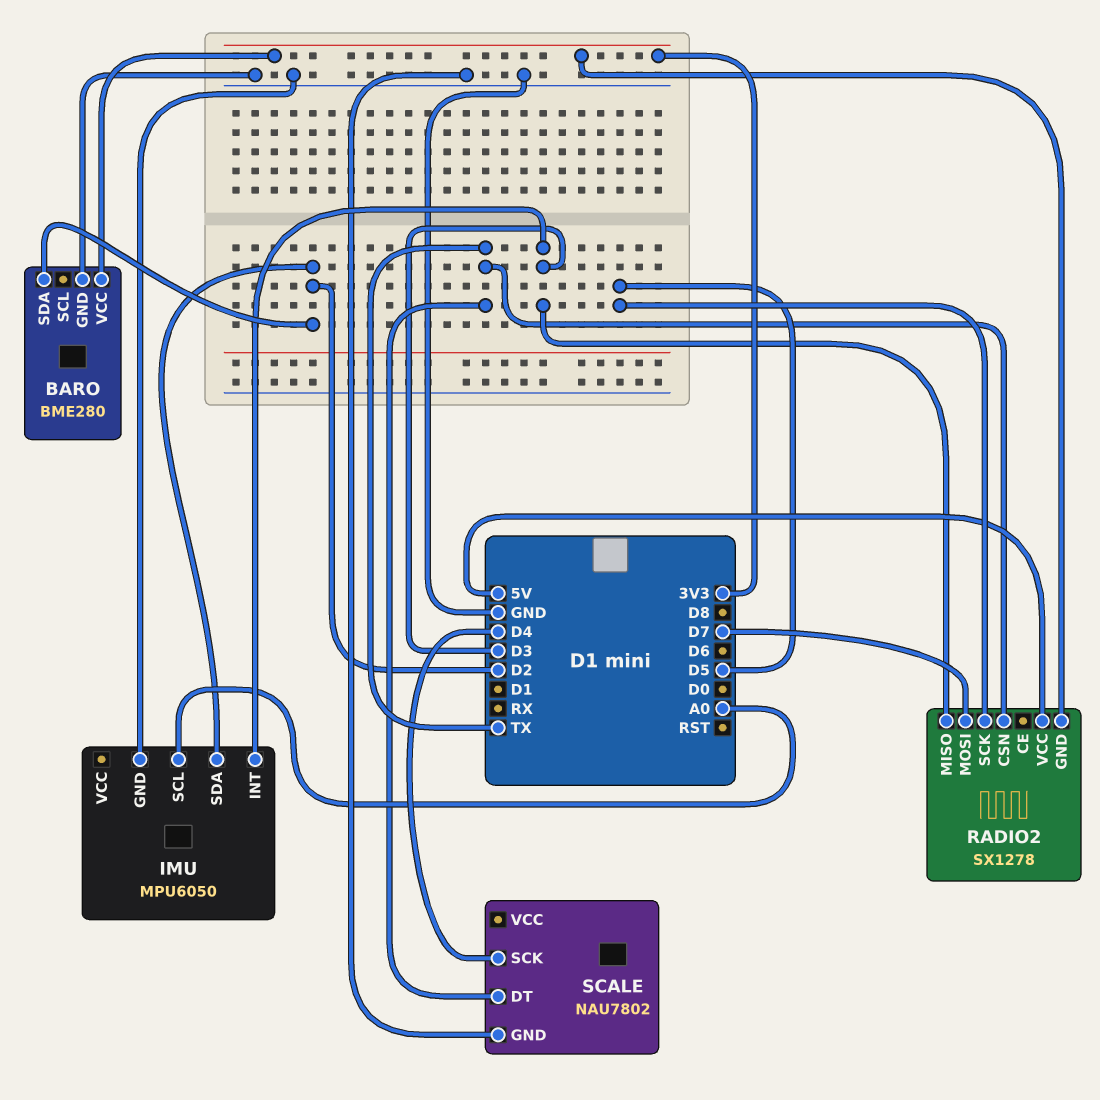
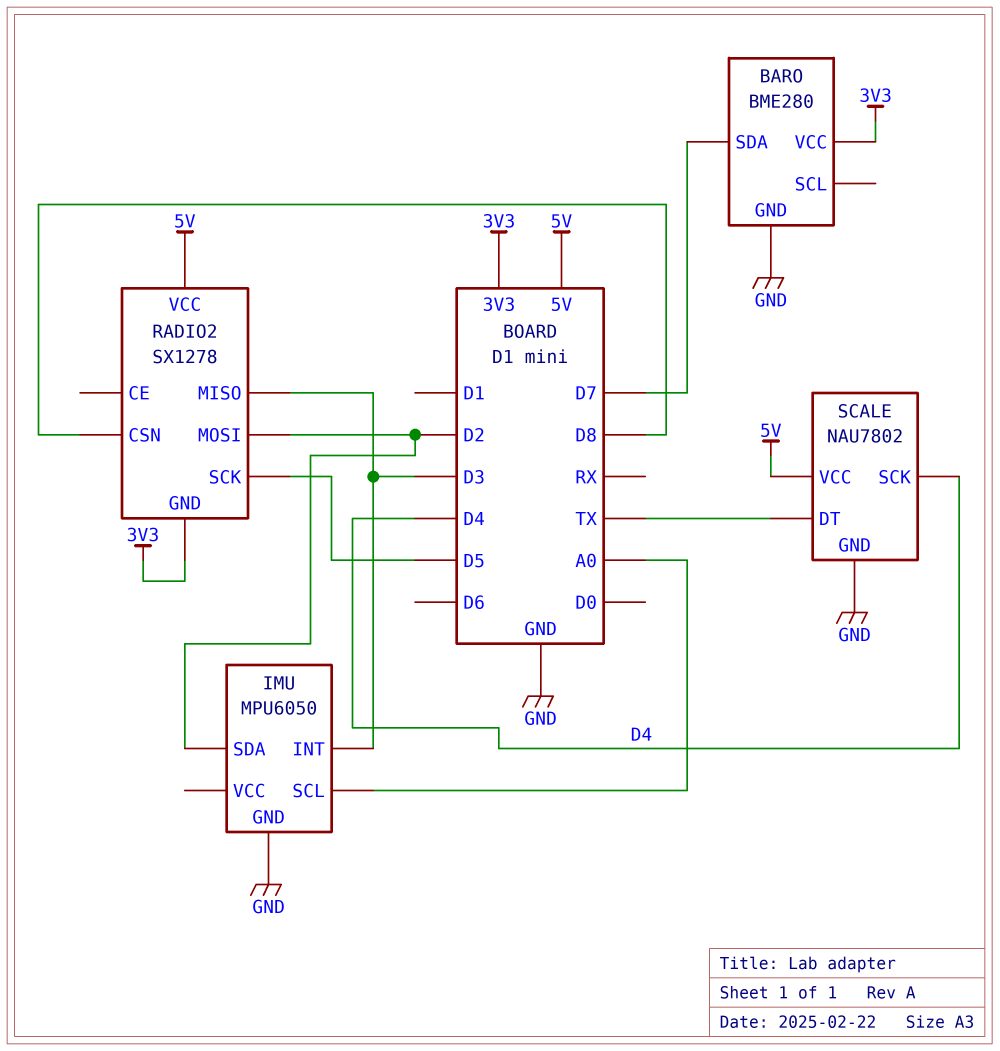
BARO pin SDA: D2 -> D7
RADIO2 pin CSN: TX -> D8
RADIO2 pin MOSI: D7 -> D2
SCALE pin VCC: none -> 5V

